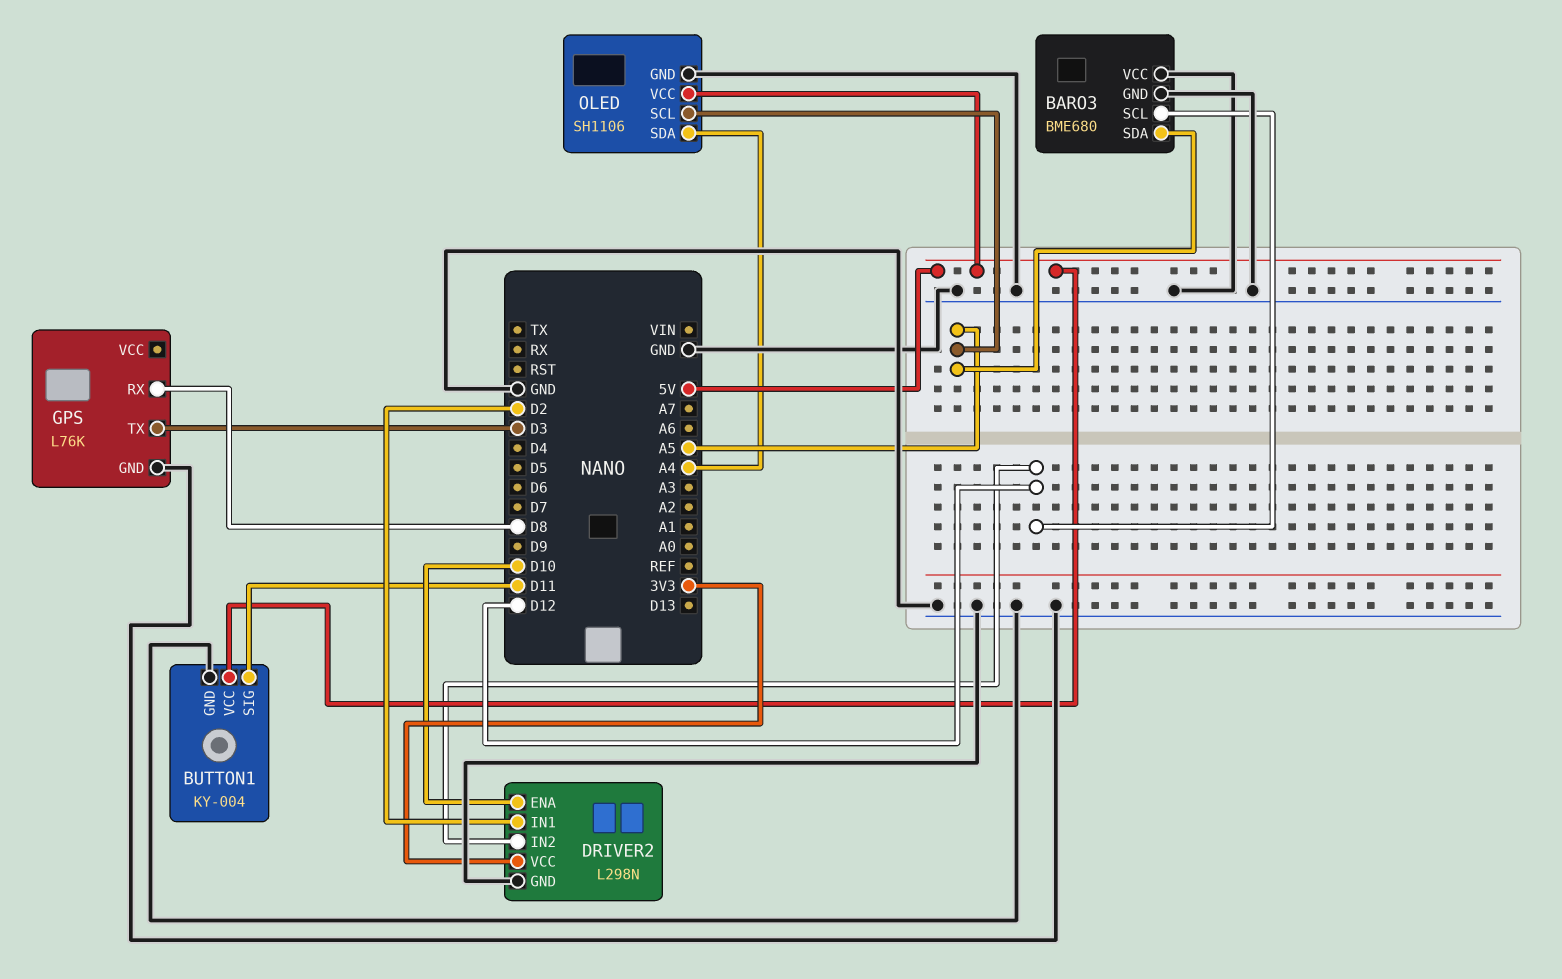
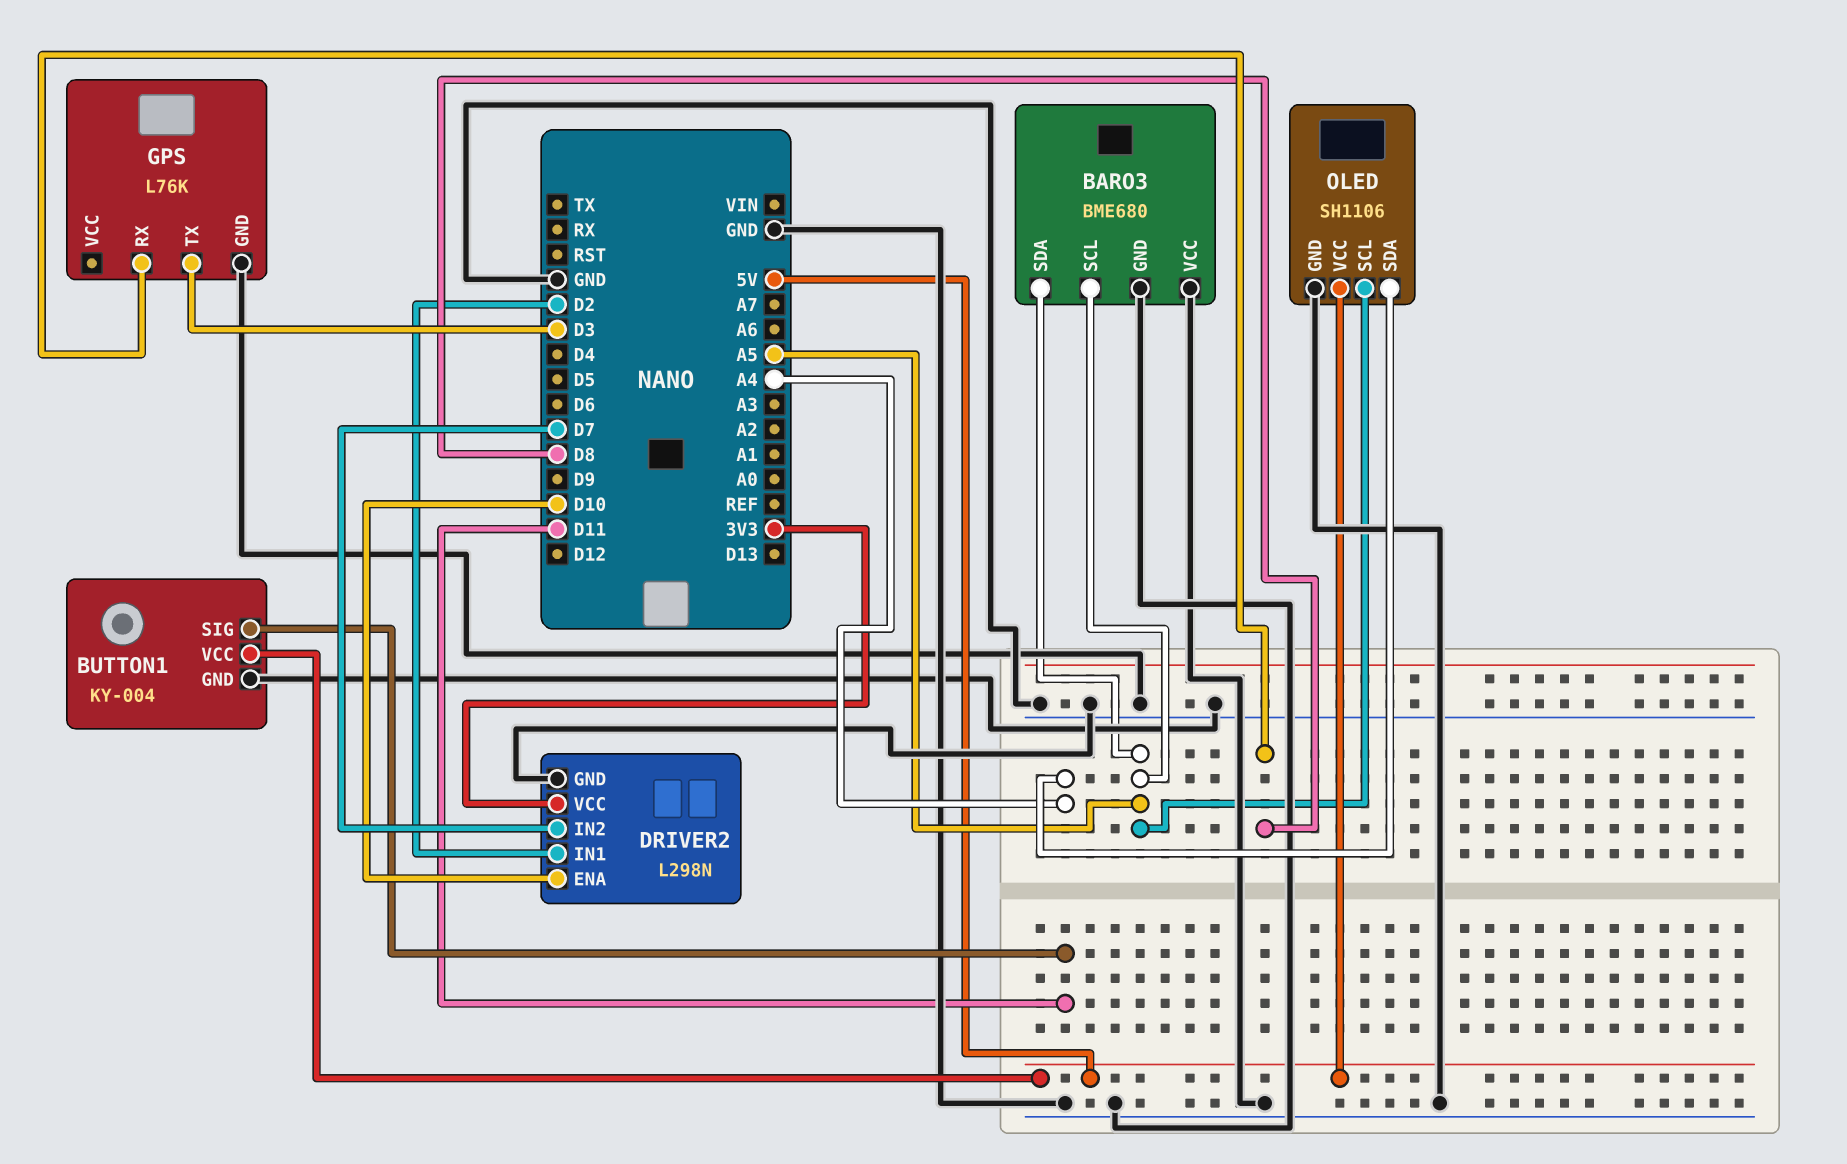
BARO3 pin SCL: D12 -> A5
DRIVER2 pin IN2: D12 -> D7

